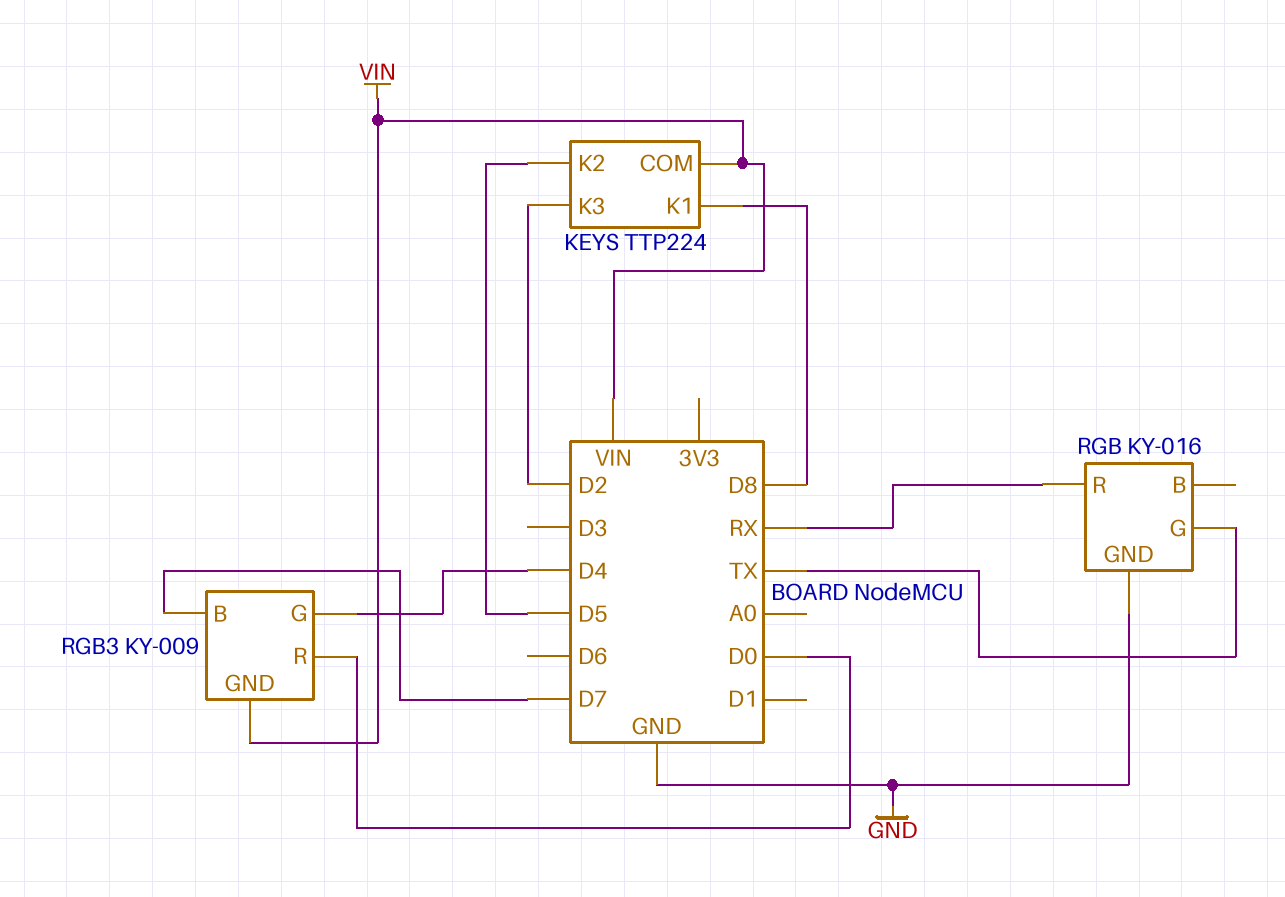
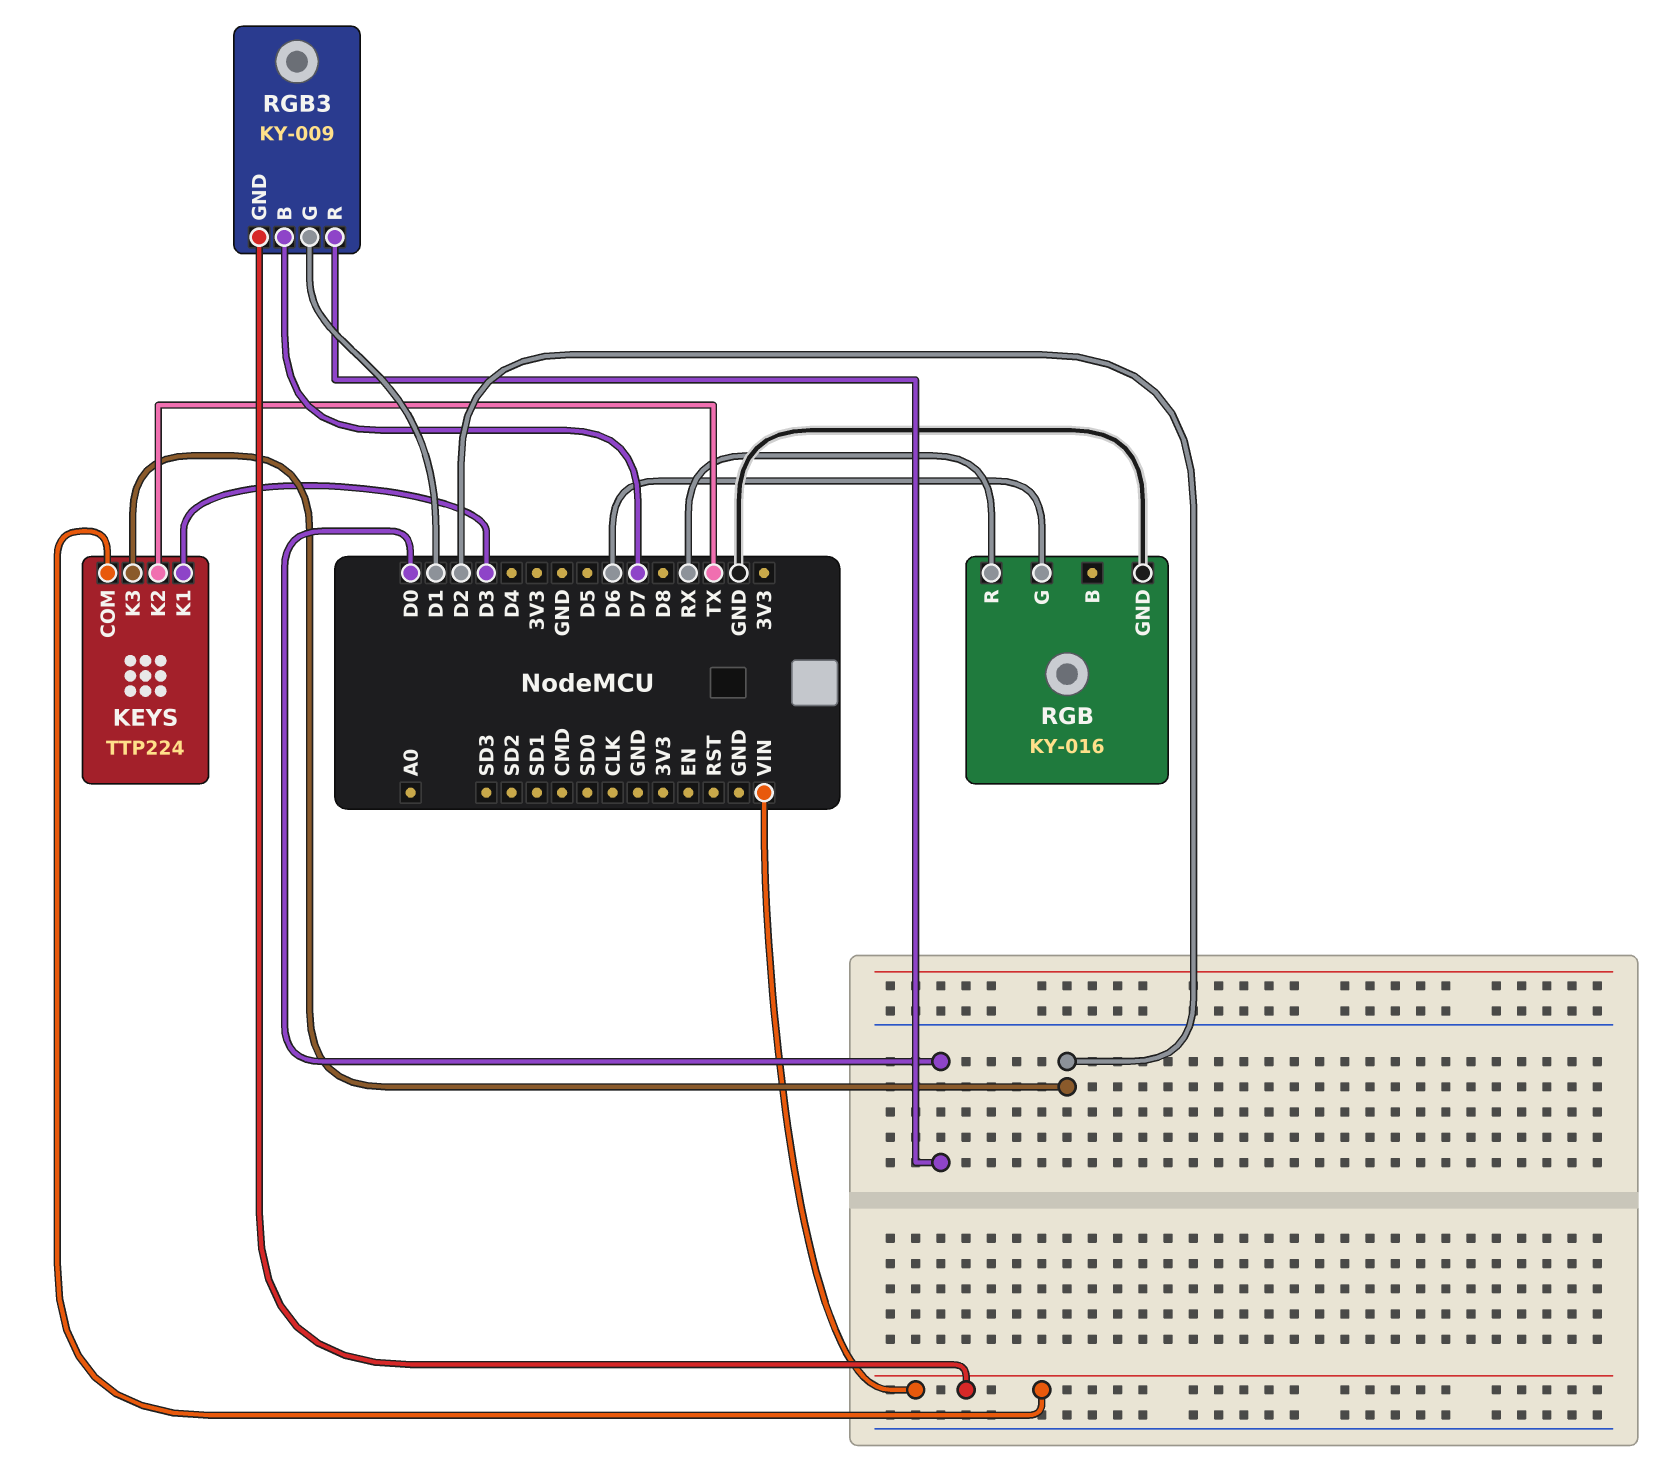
KEYS pin K1: D8 -> D3
KEYS pin K2: D5 -> TX
RGB pin G: TX -> D6
RGB3 pin G: D4 -> D1

